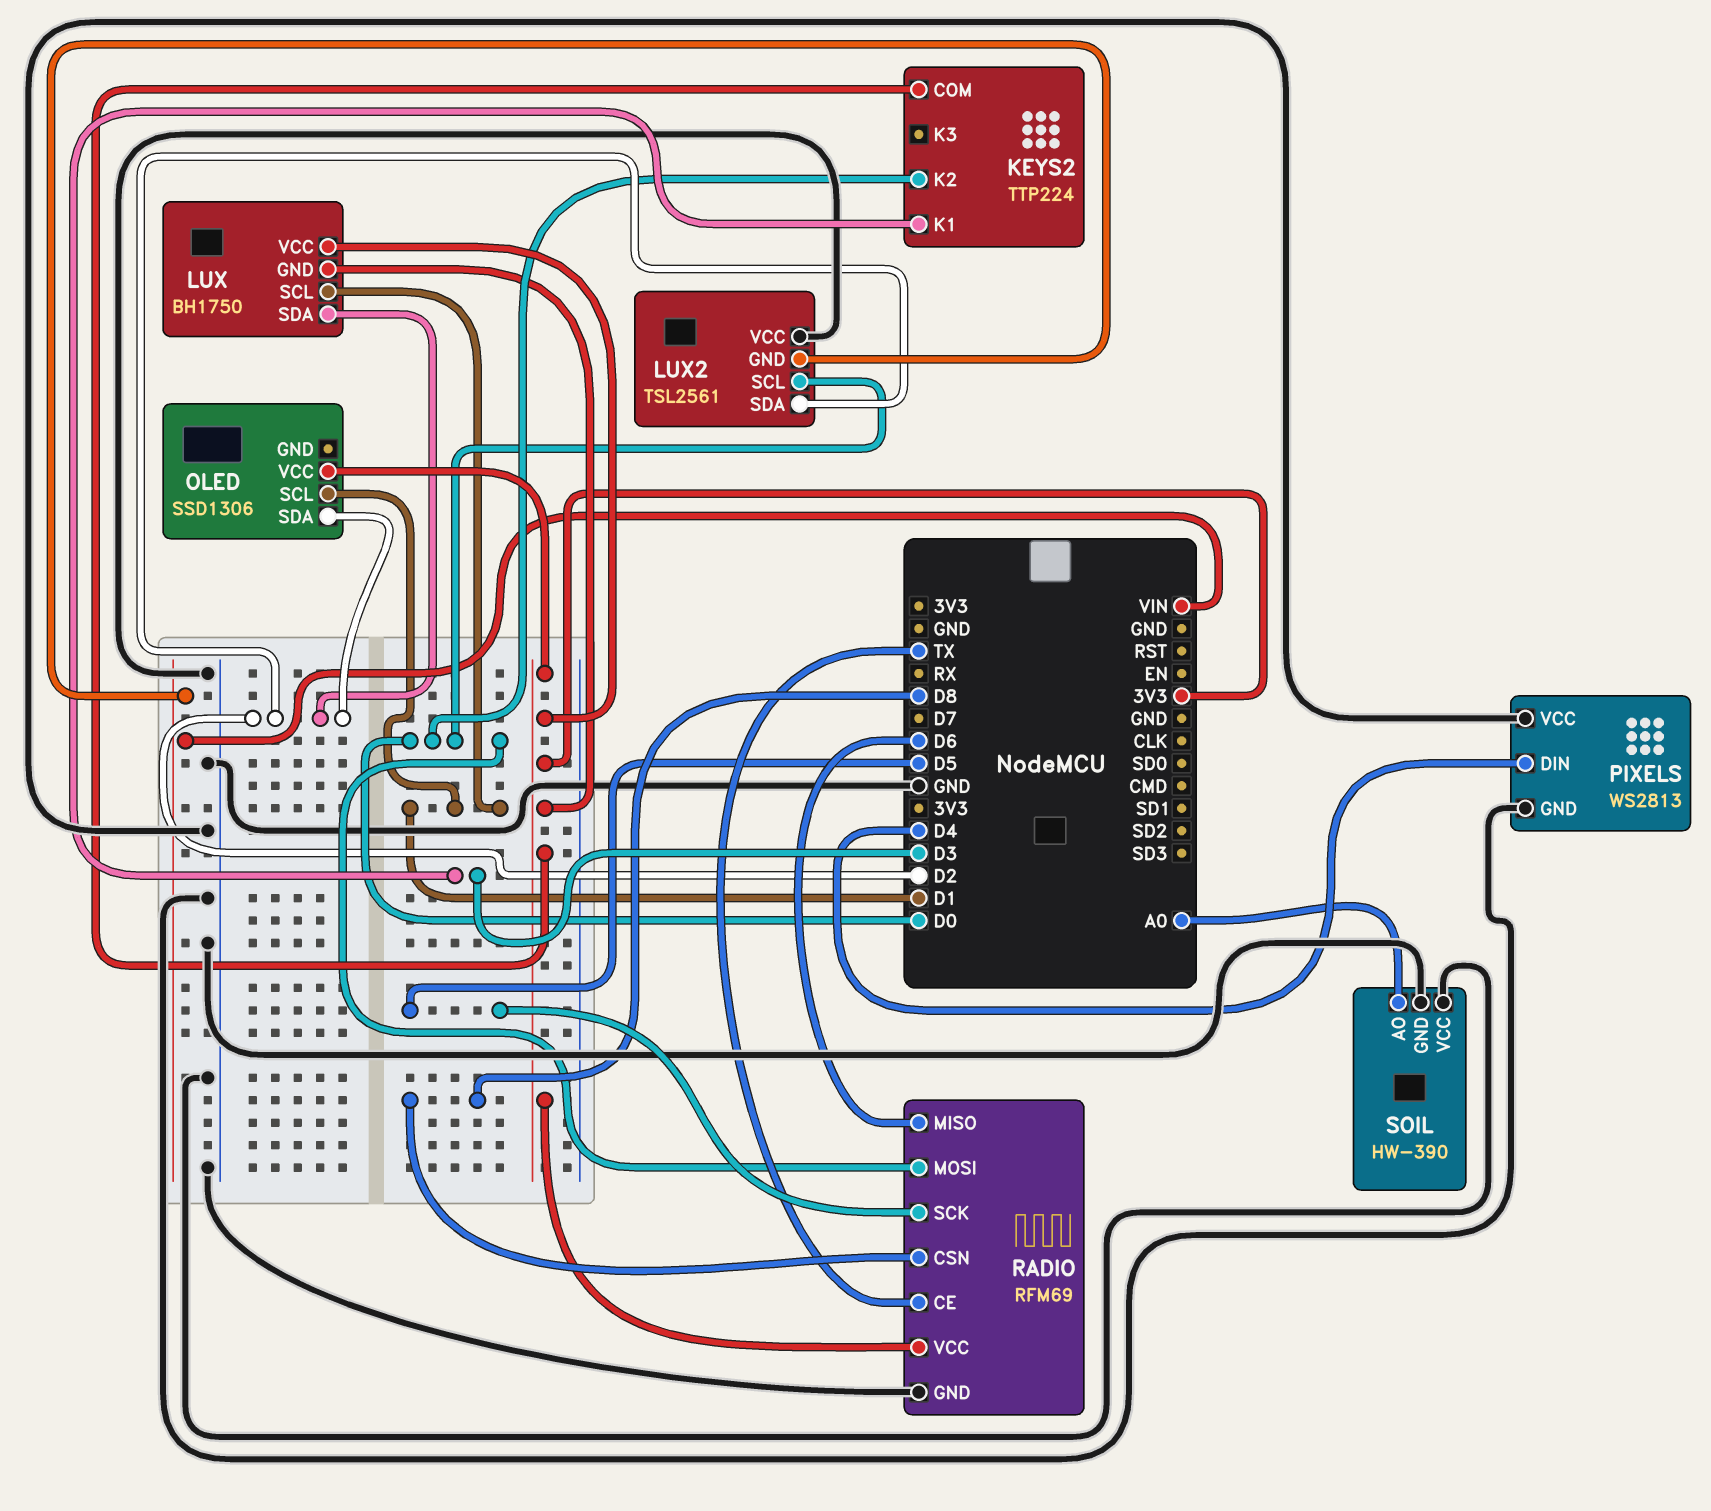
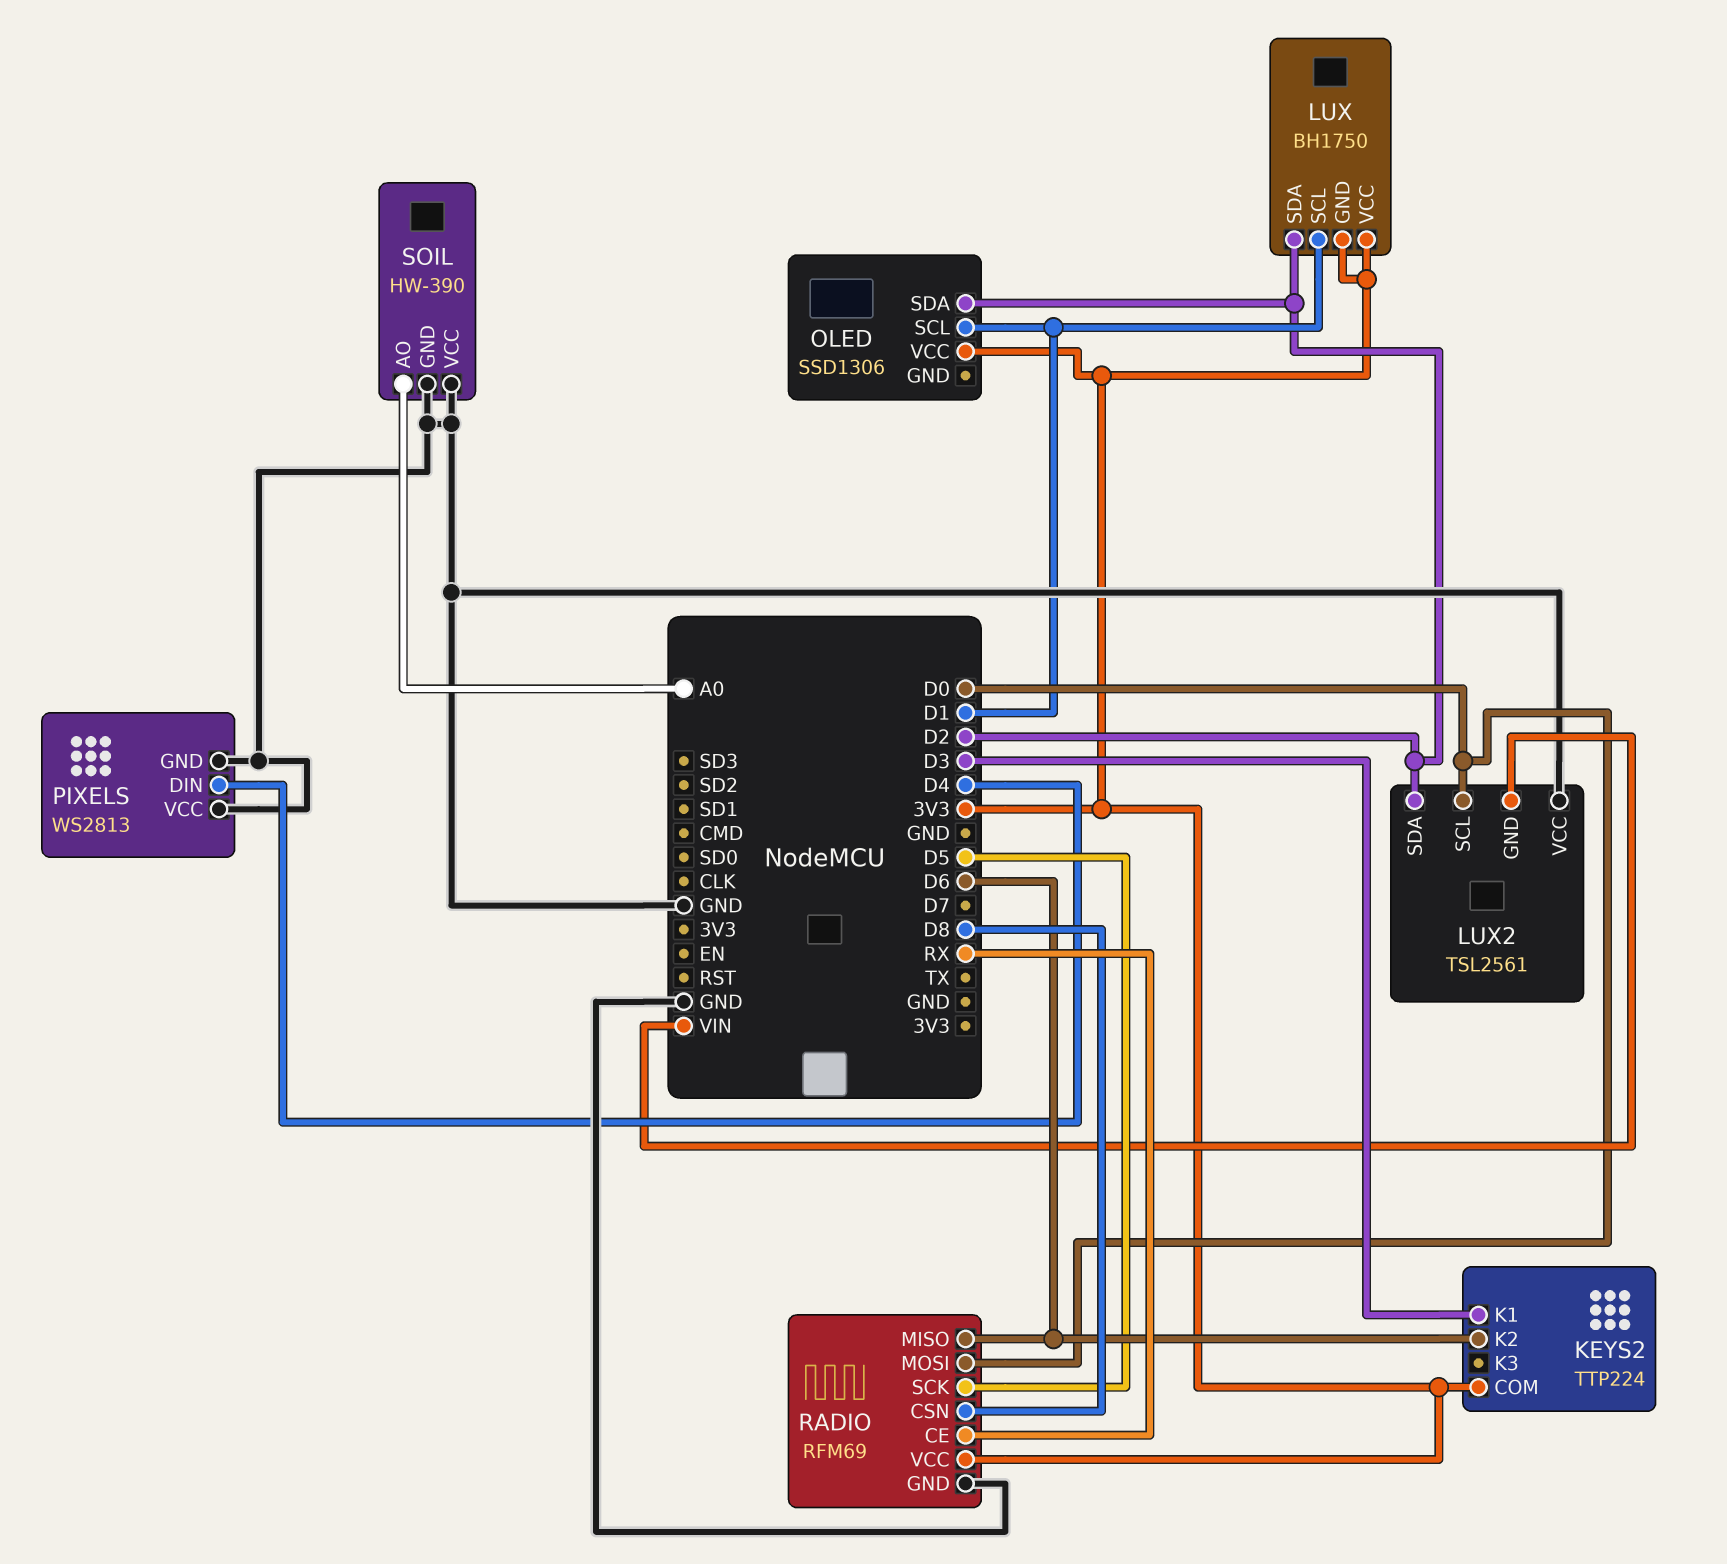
KEYS2 pin K2: D0 -> D6
RADIO pin CE: TX -> RX

